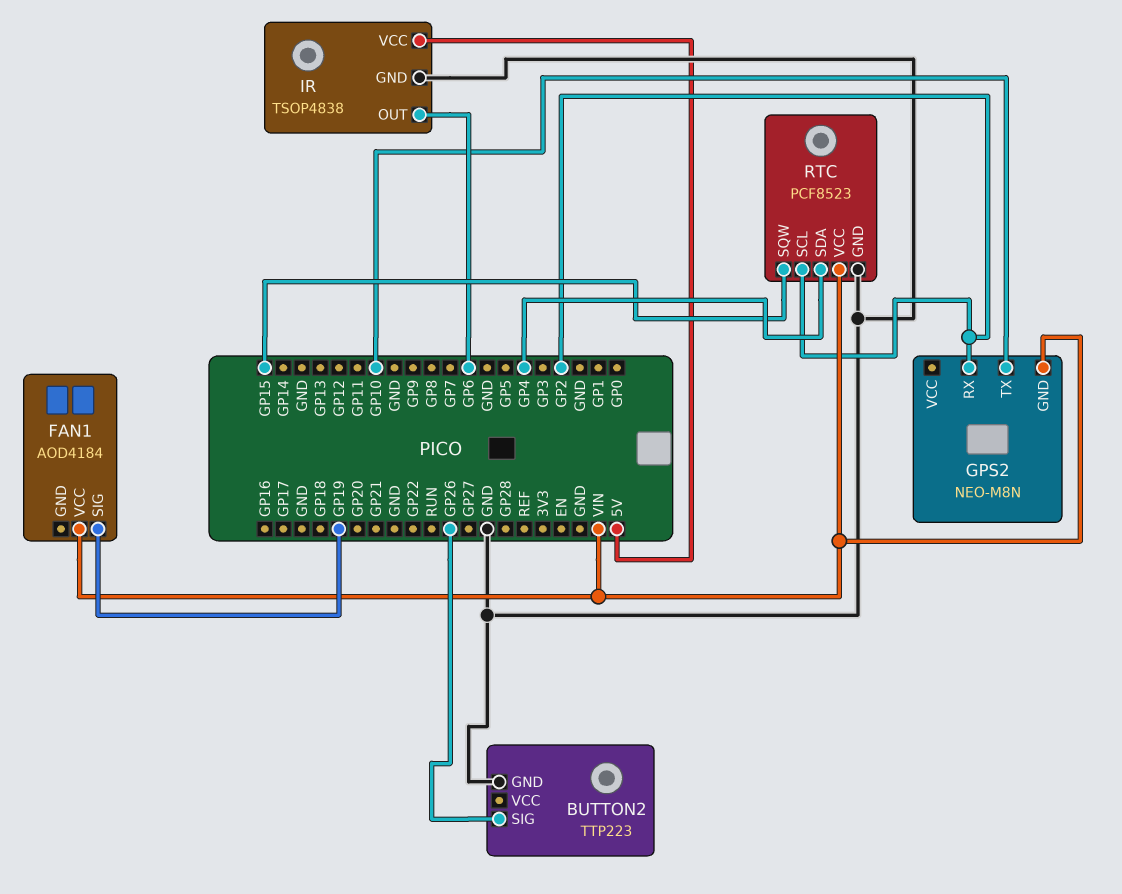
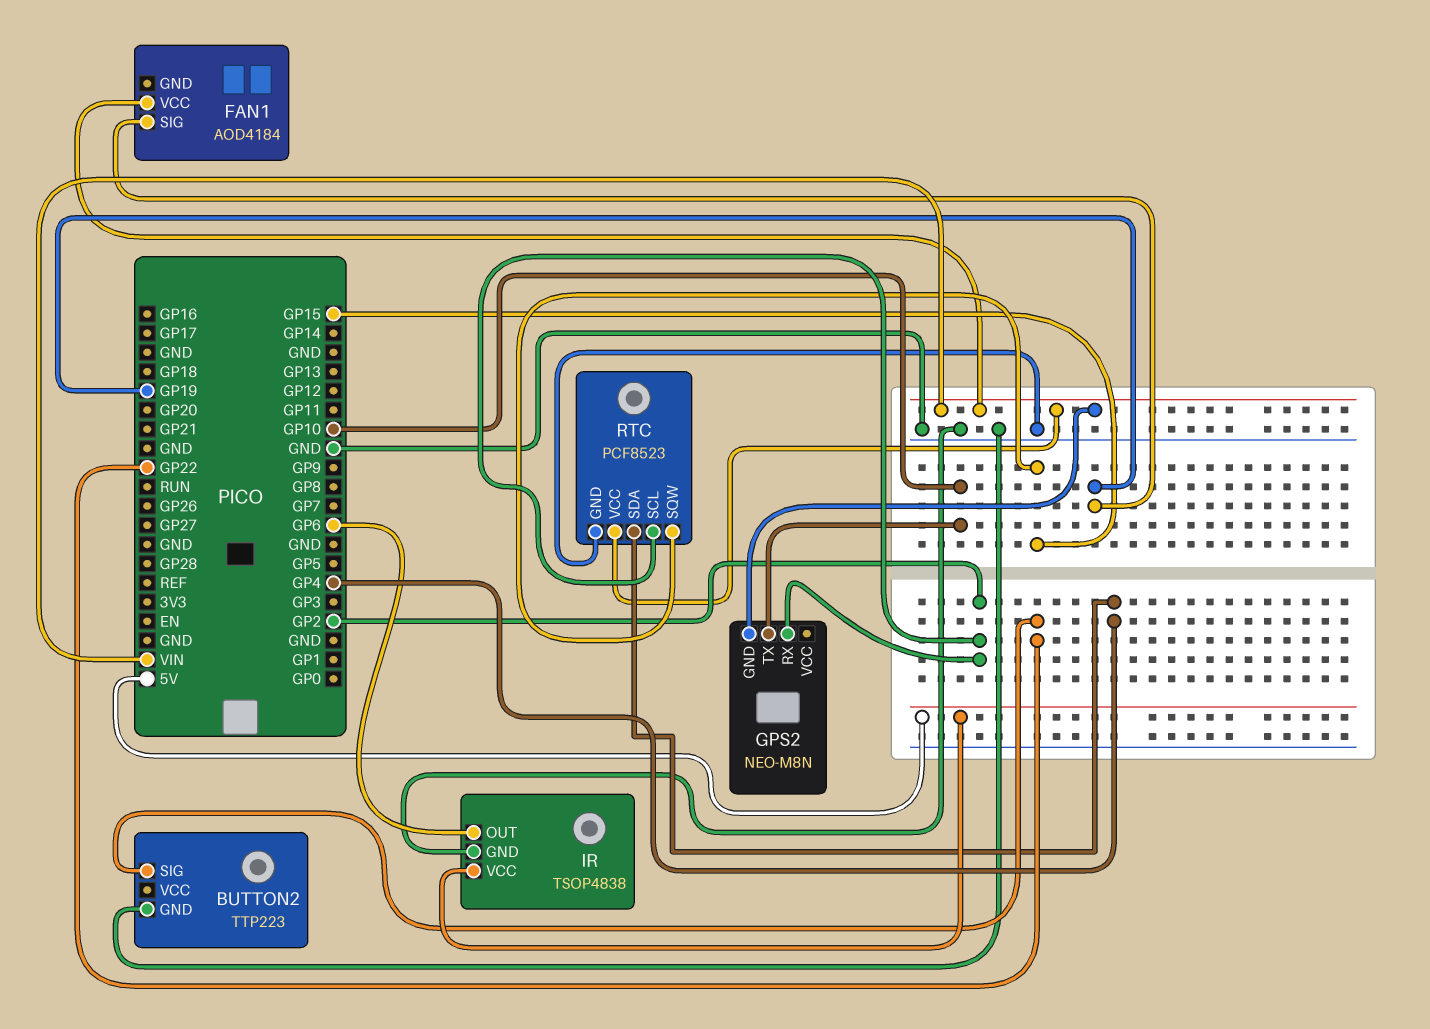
BUTTON2 pin SIG: GP26 -> GP22

